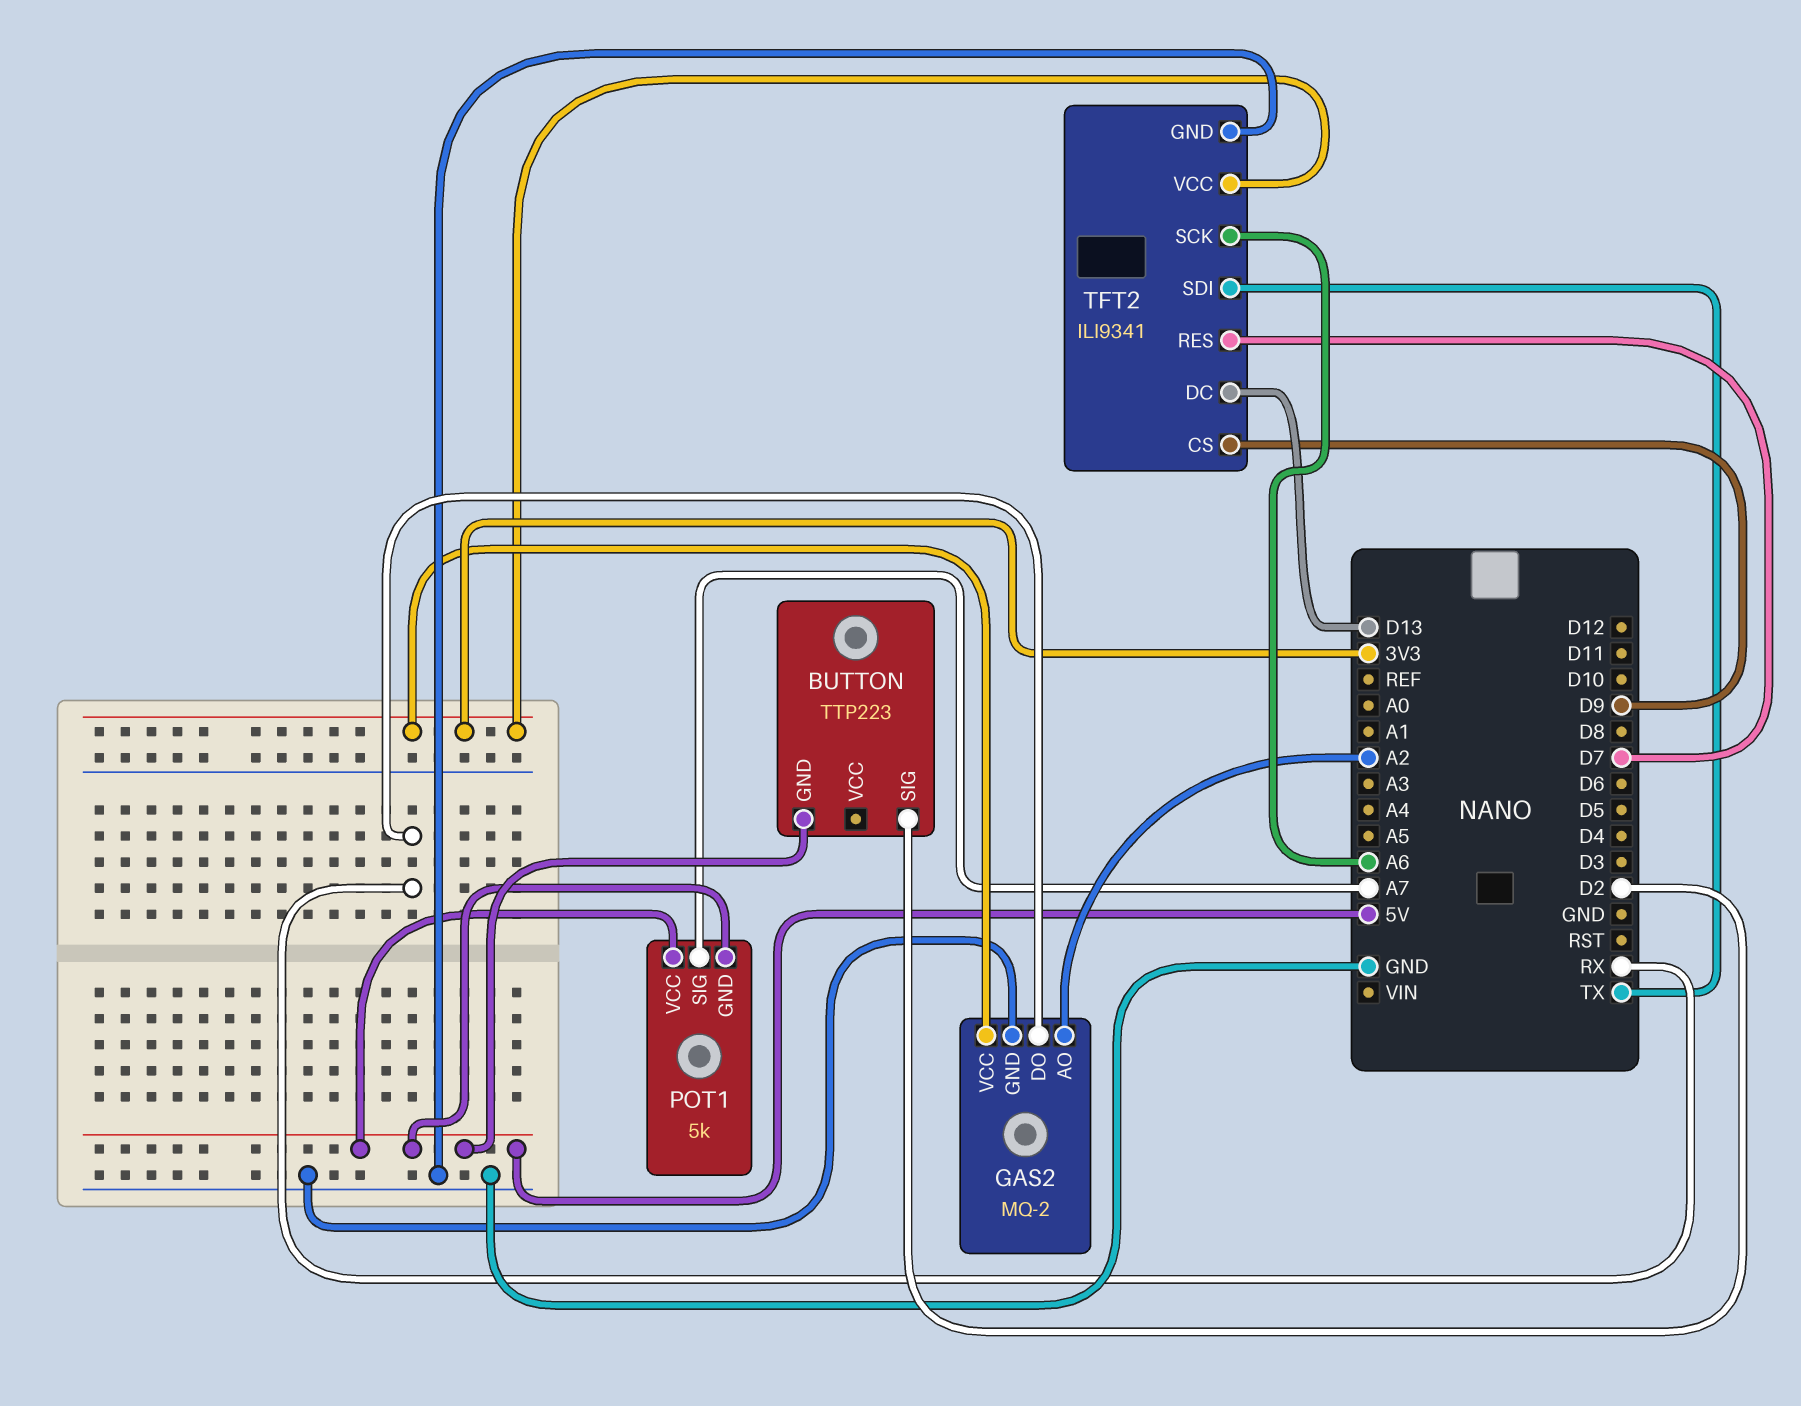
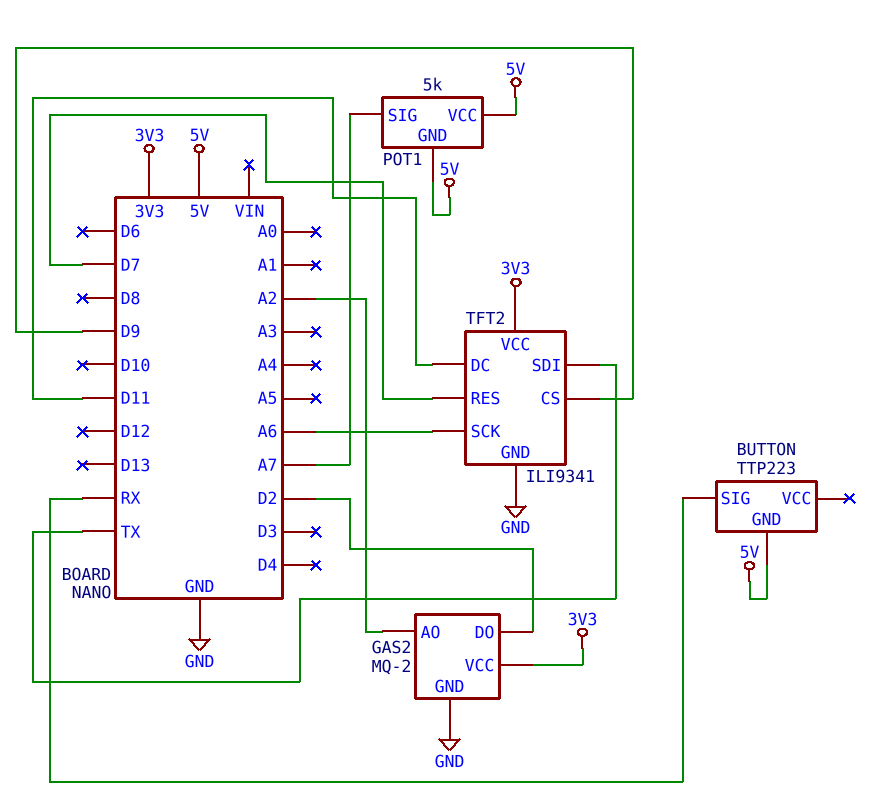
BUTTON pin SIG: D2 -> RX
GAS2 pin DO: RX -> D2
TFT2 pin DC: D13 -> D11

